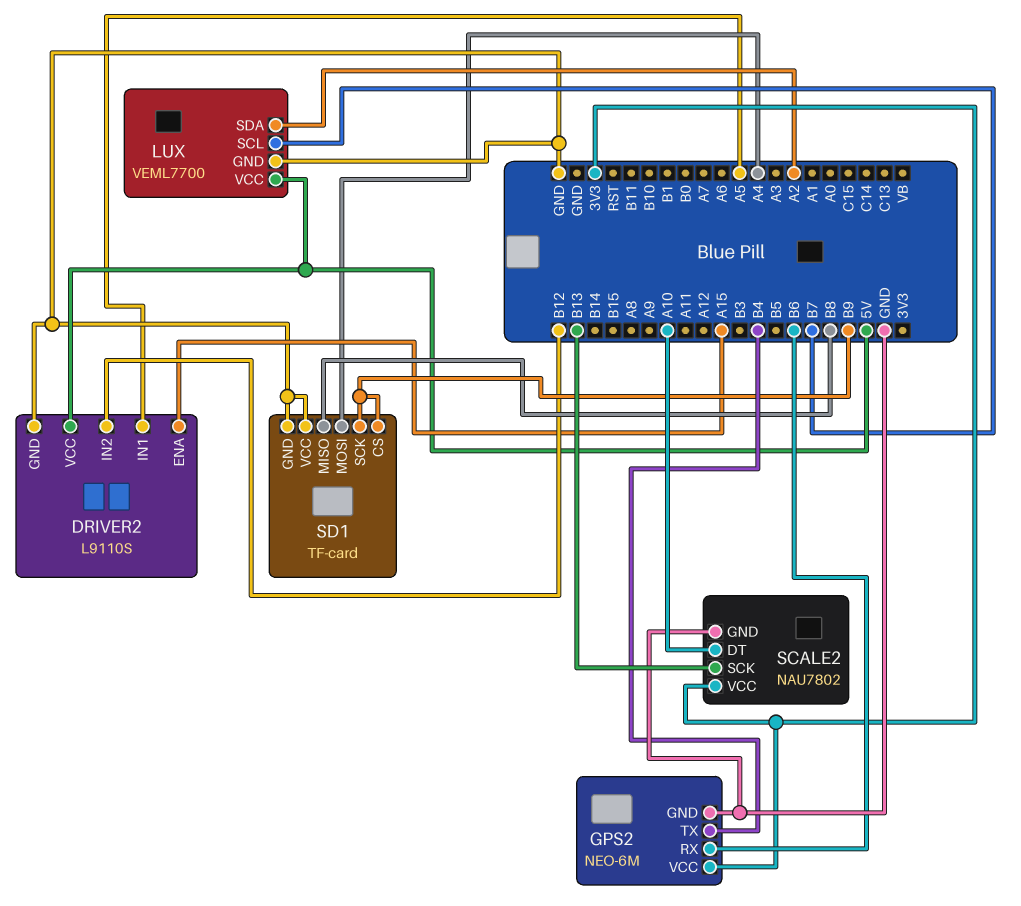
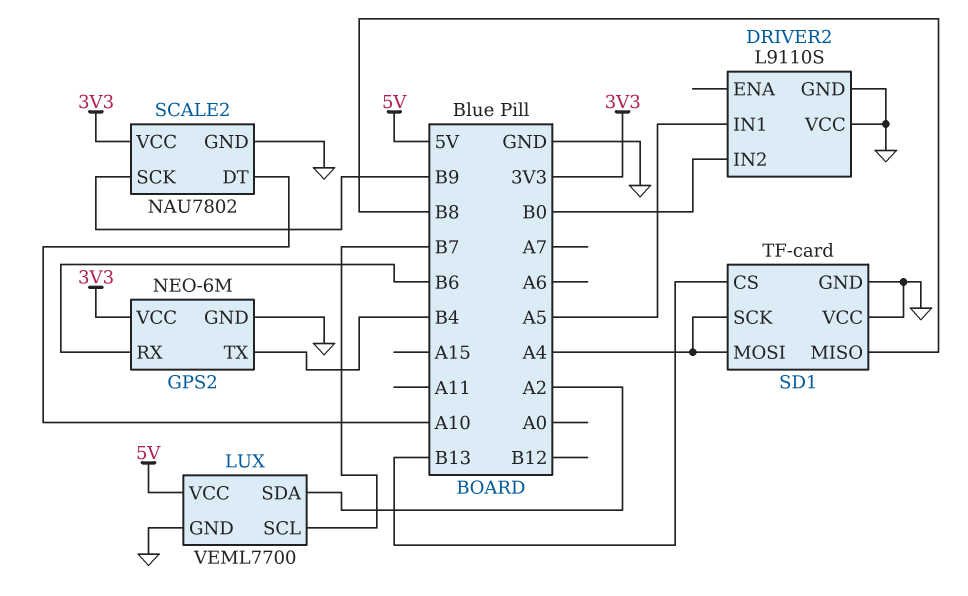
DRIVER2 pin ENA: A15 -> none
DRIVER2 pin IN2: B12 -> B0
DRIVER2 pin VCC: 5V -> GND
SCALE2 pin SCK: B13 -> B9
SD1 pin CS: B9 -> B13
SD1 pin SCK: B9 -> A4

